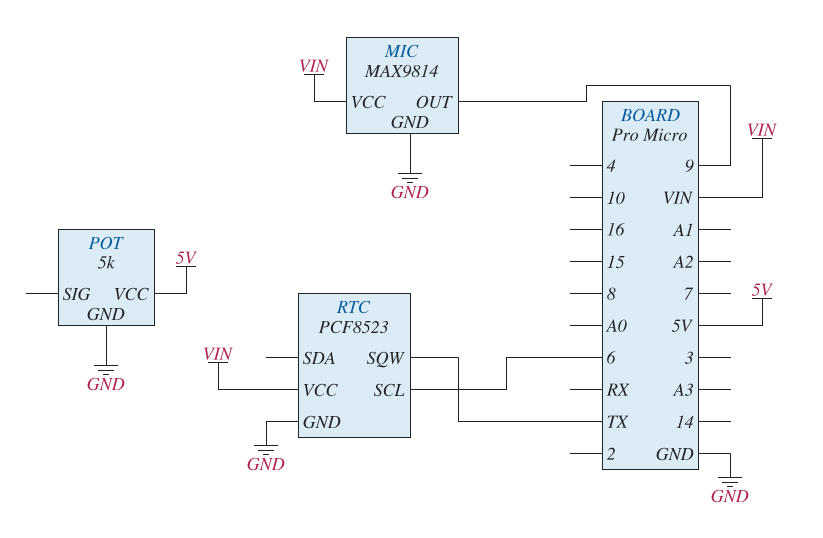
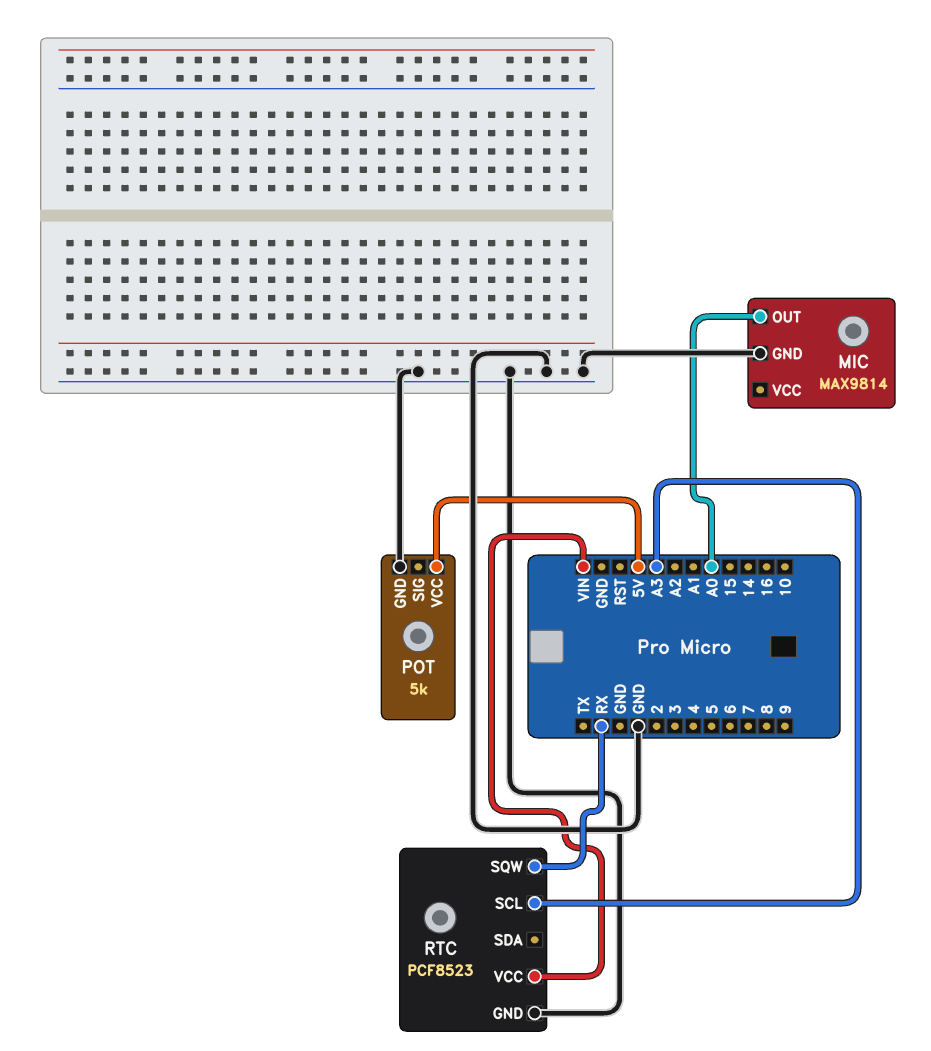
MIC pin OUT: 9 -> A0
MIC pin VCC: VIN -> none
RTC pin SCL: 6 -> A3
RTC pin SQW: TX -> RX

